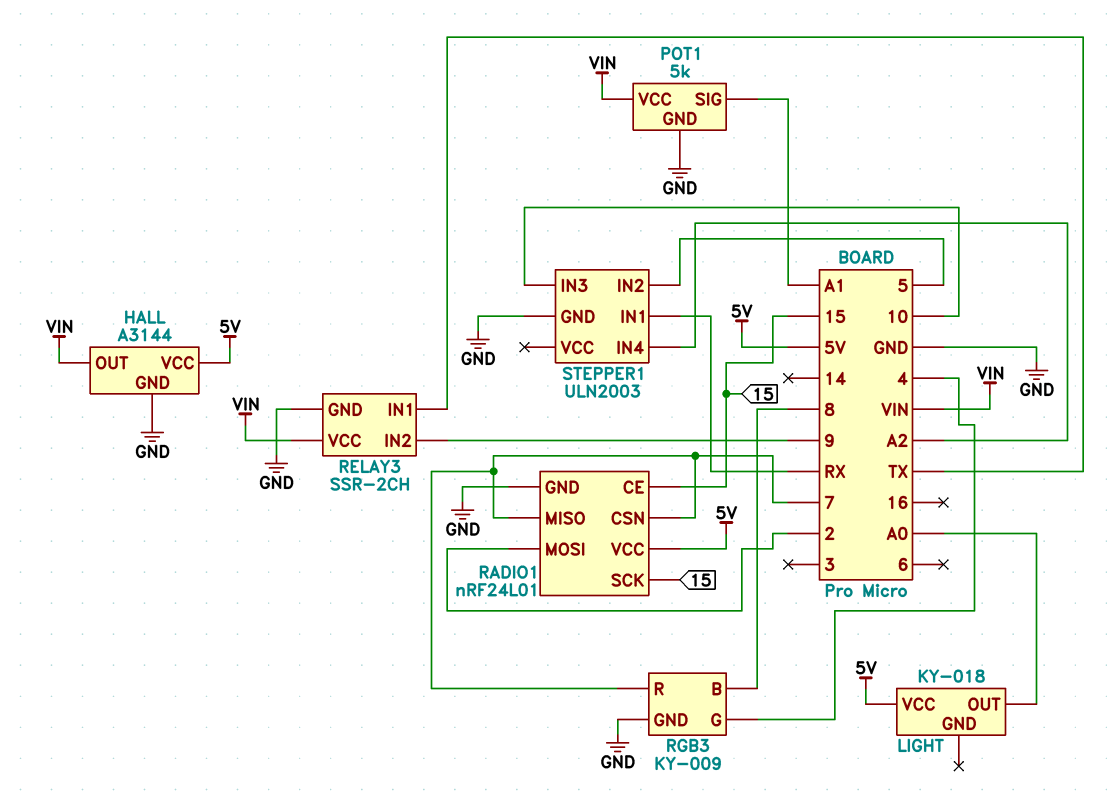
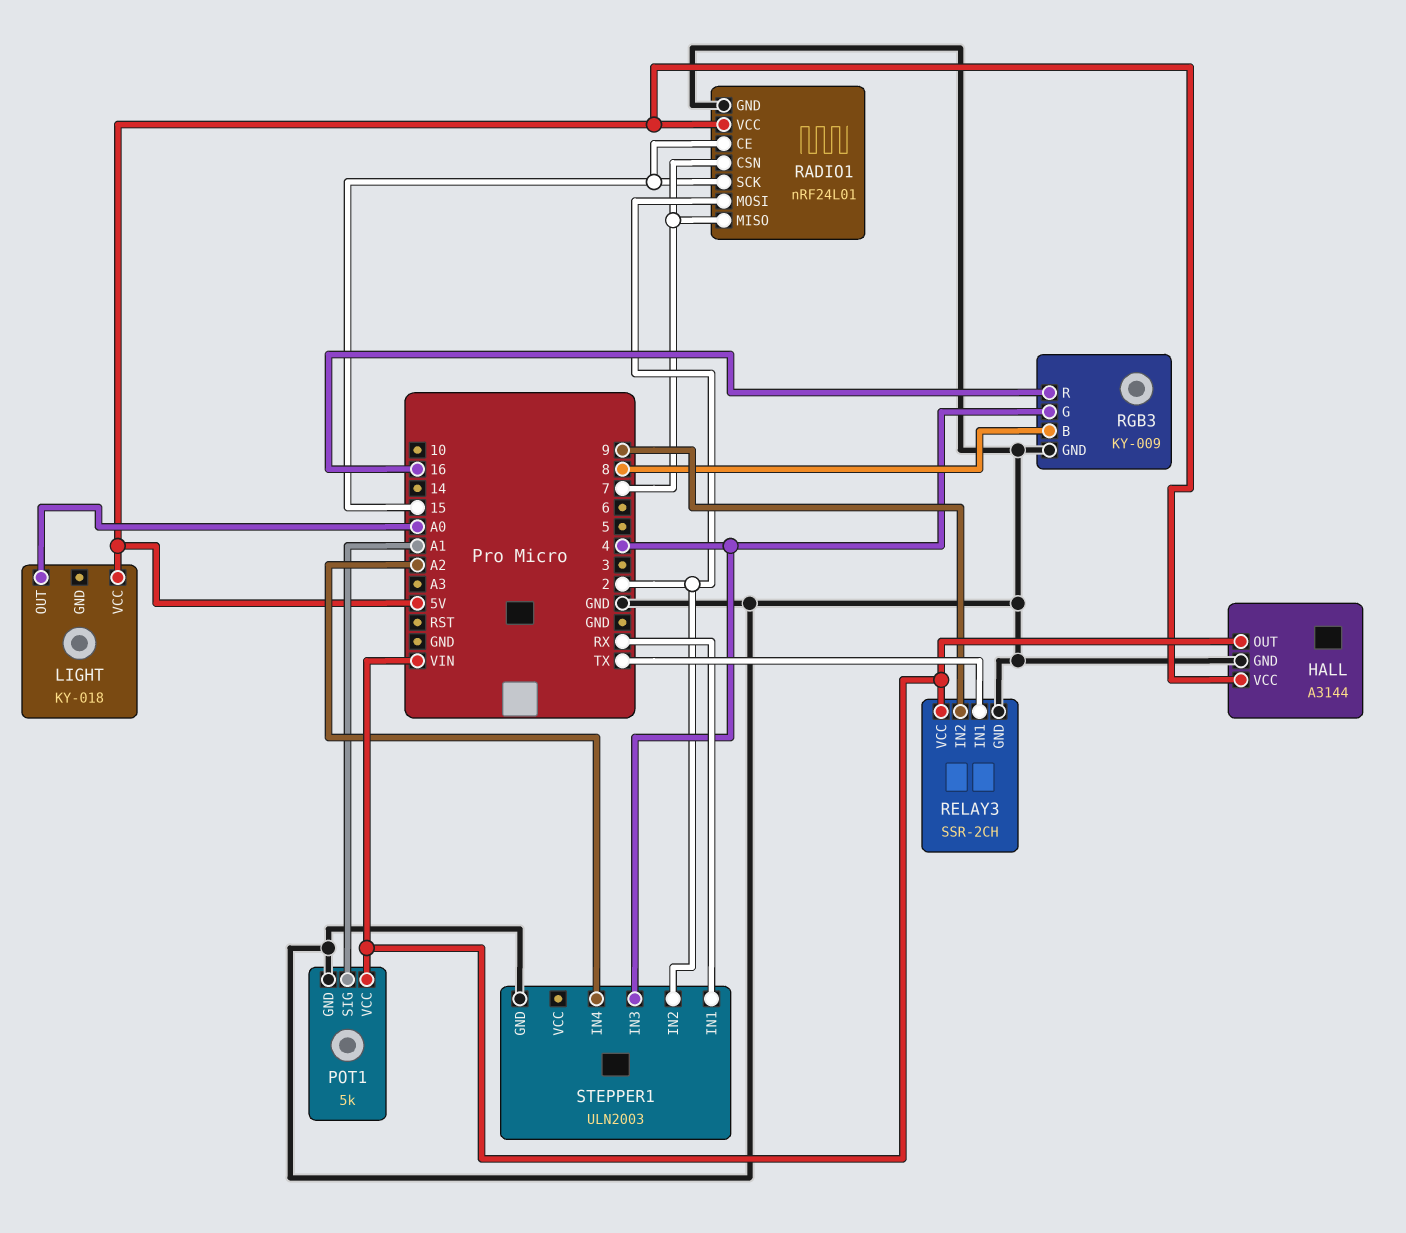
RGB3 pin R: 7 -> 16
STEPPER1 pin IN2: 5 -> 2
STEPPER1 pin IN3: 10 -> 4

